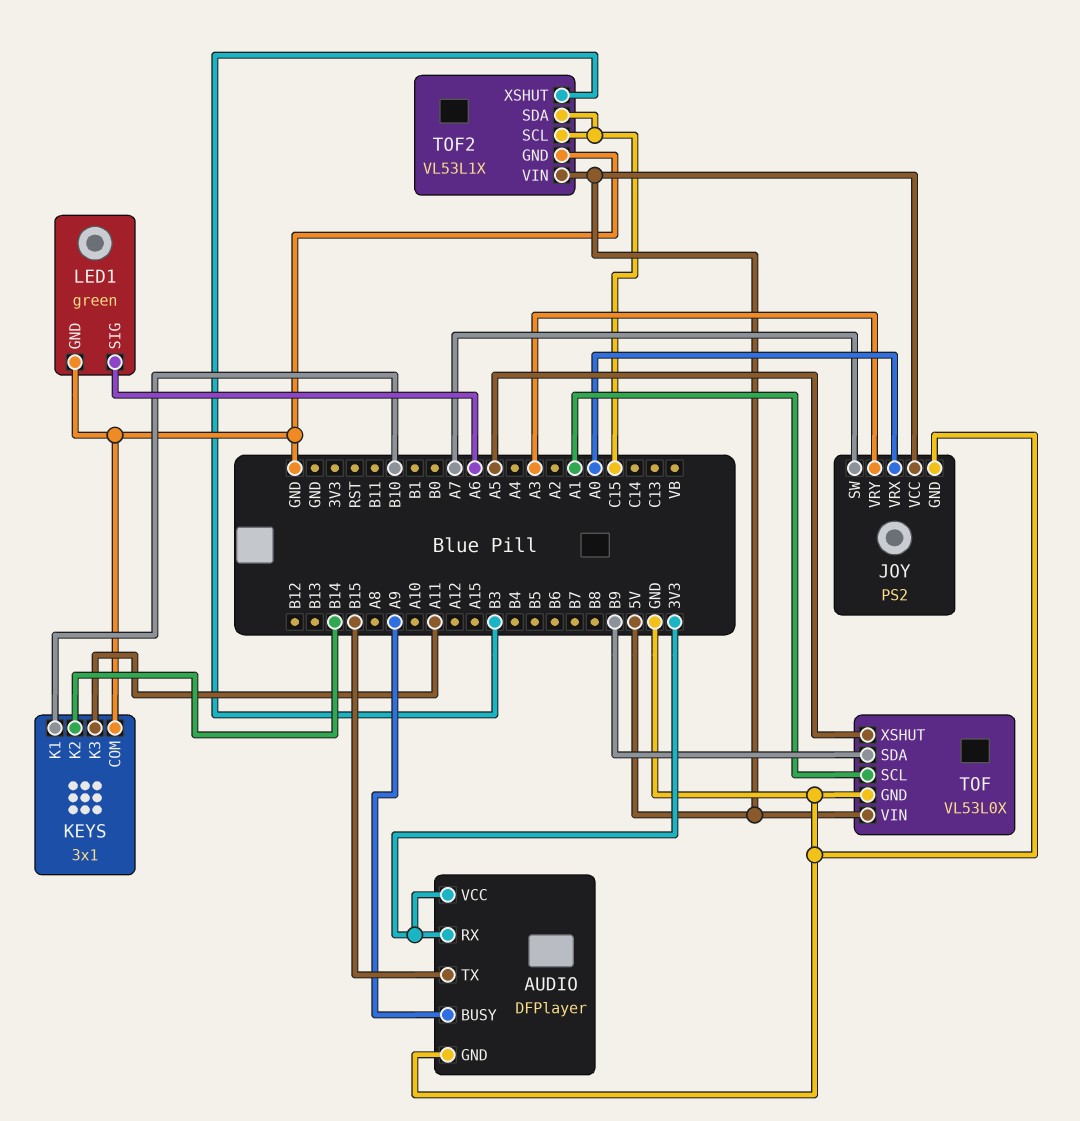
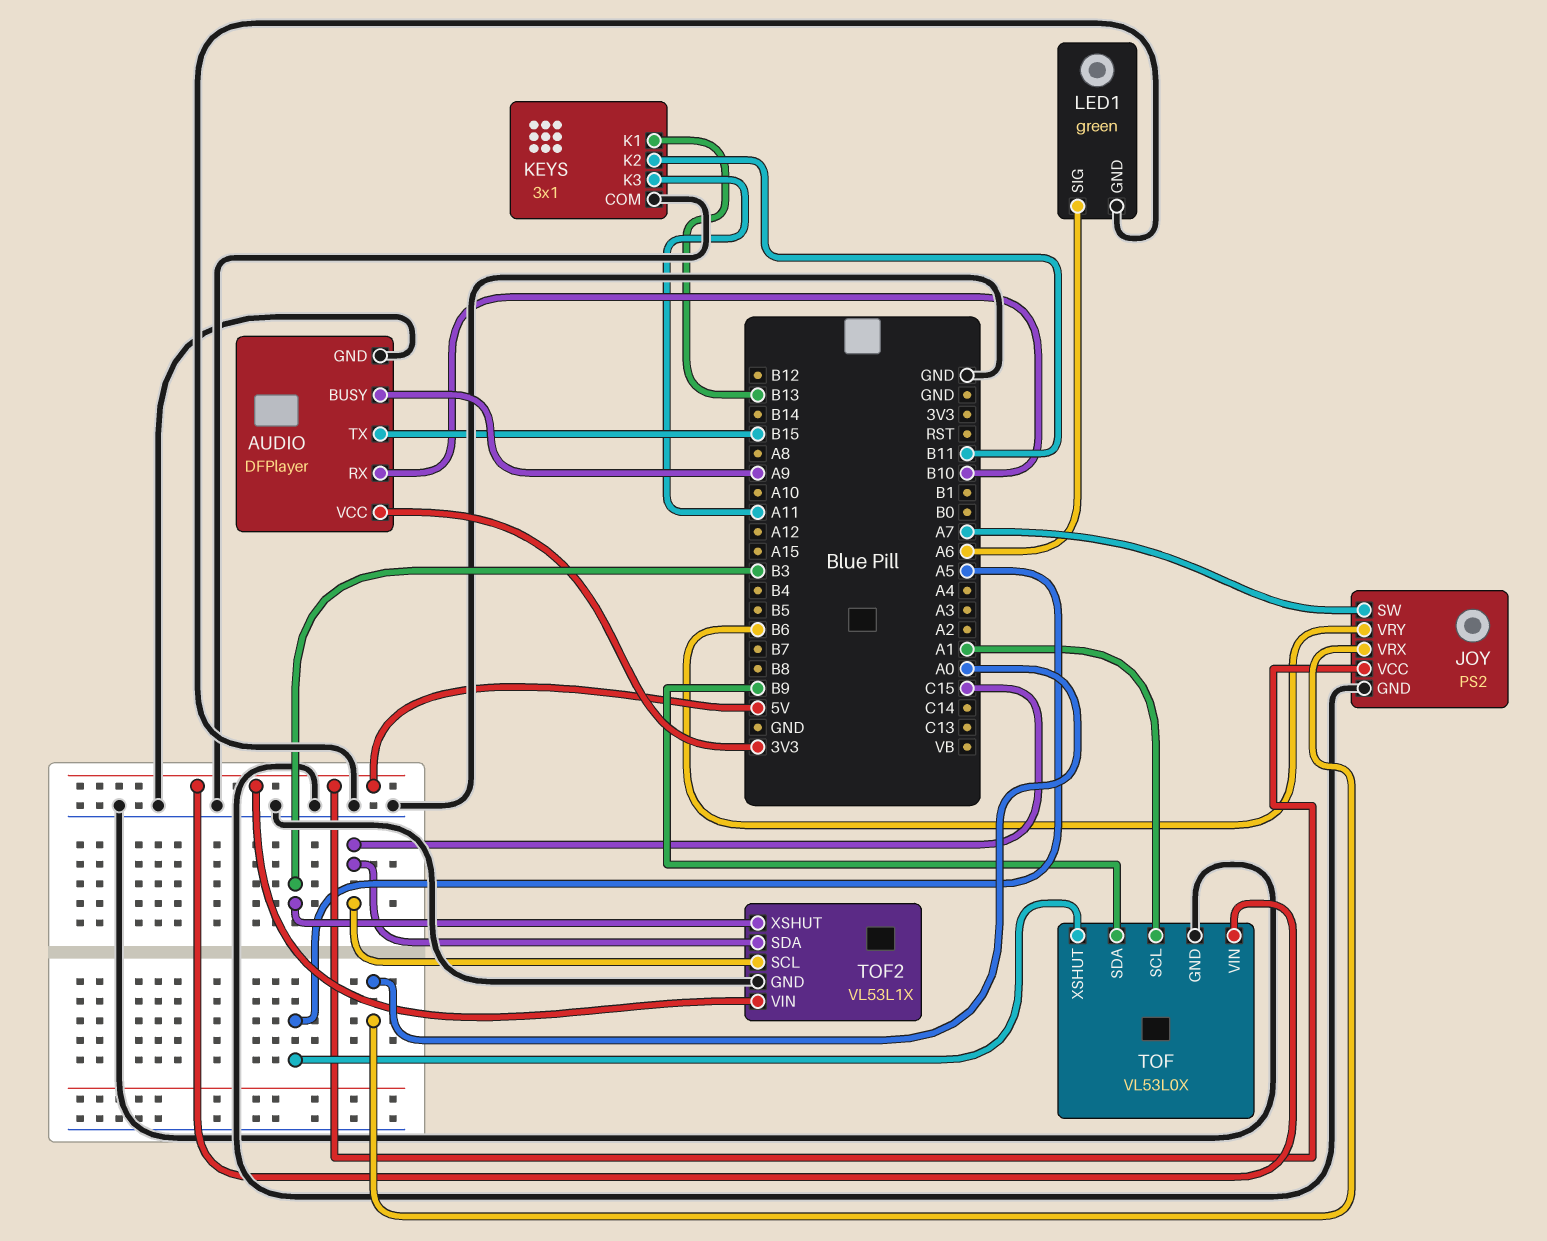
AUDIO pin RX: 3V3 -> B10
JOY pin VRY: A3 -> B6
KEYS pin K1: B10 -> B13
KEYS pin K2: B14 -> B11

